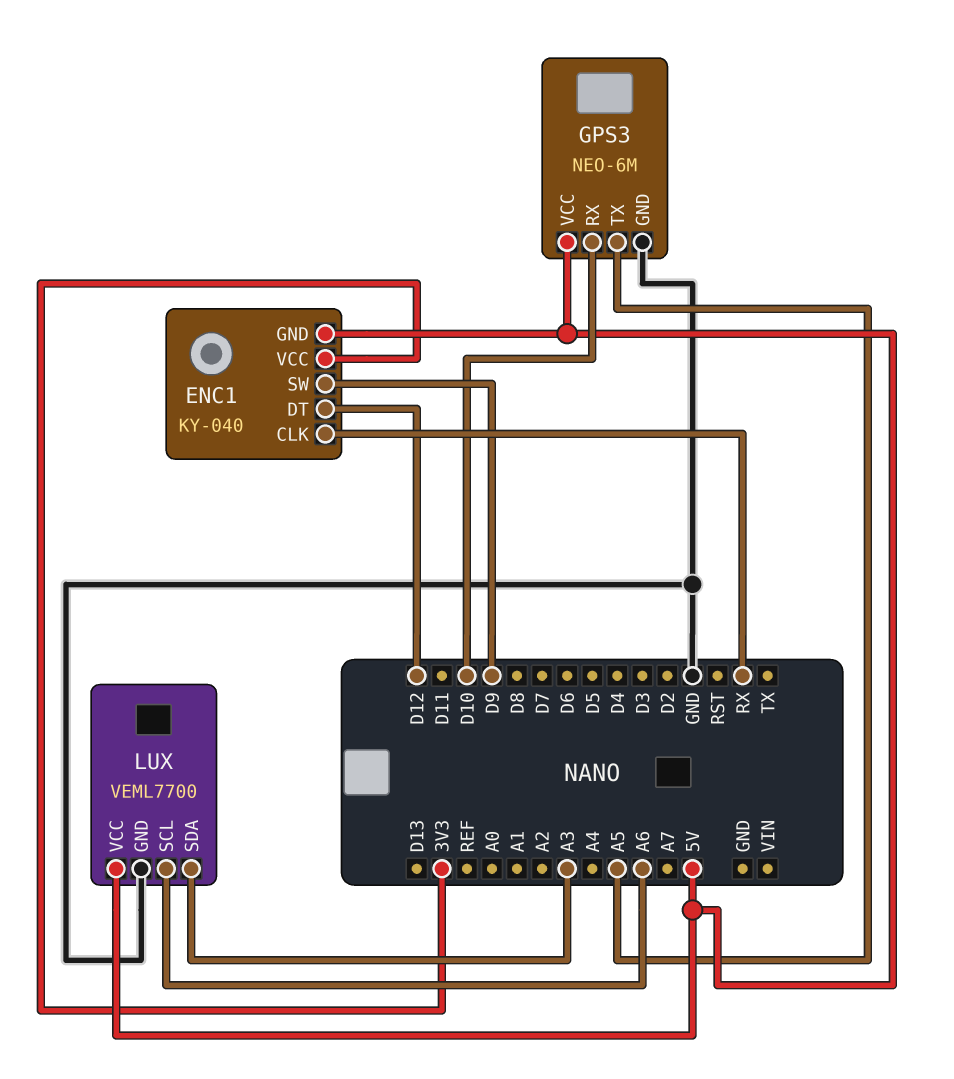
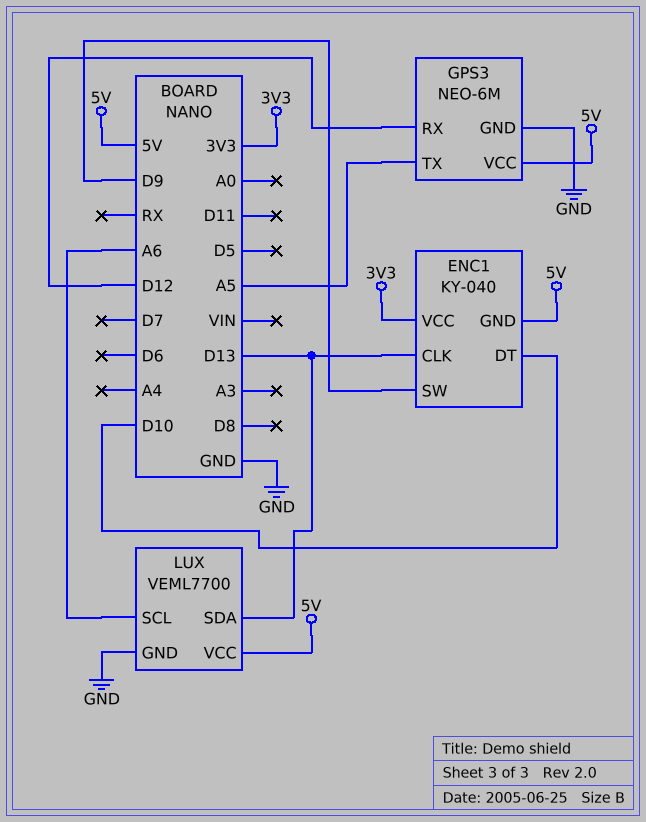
ENC1 pin CLK: RX -> D13
ENC1 pin DT: D12 -> D10
GPS3 pin RX: D10 -> D12
LUX pin SDA: A3 -> D13

